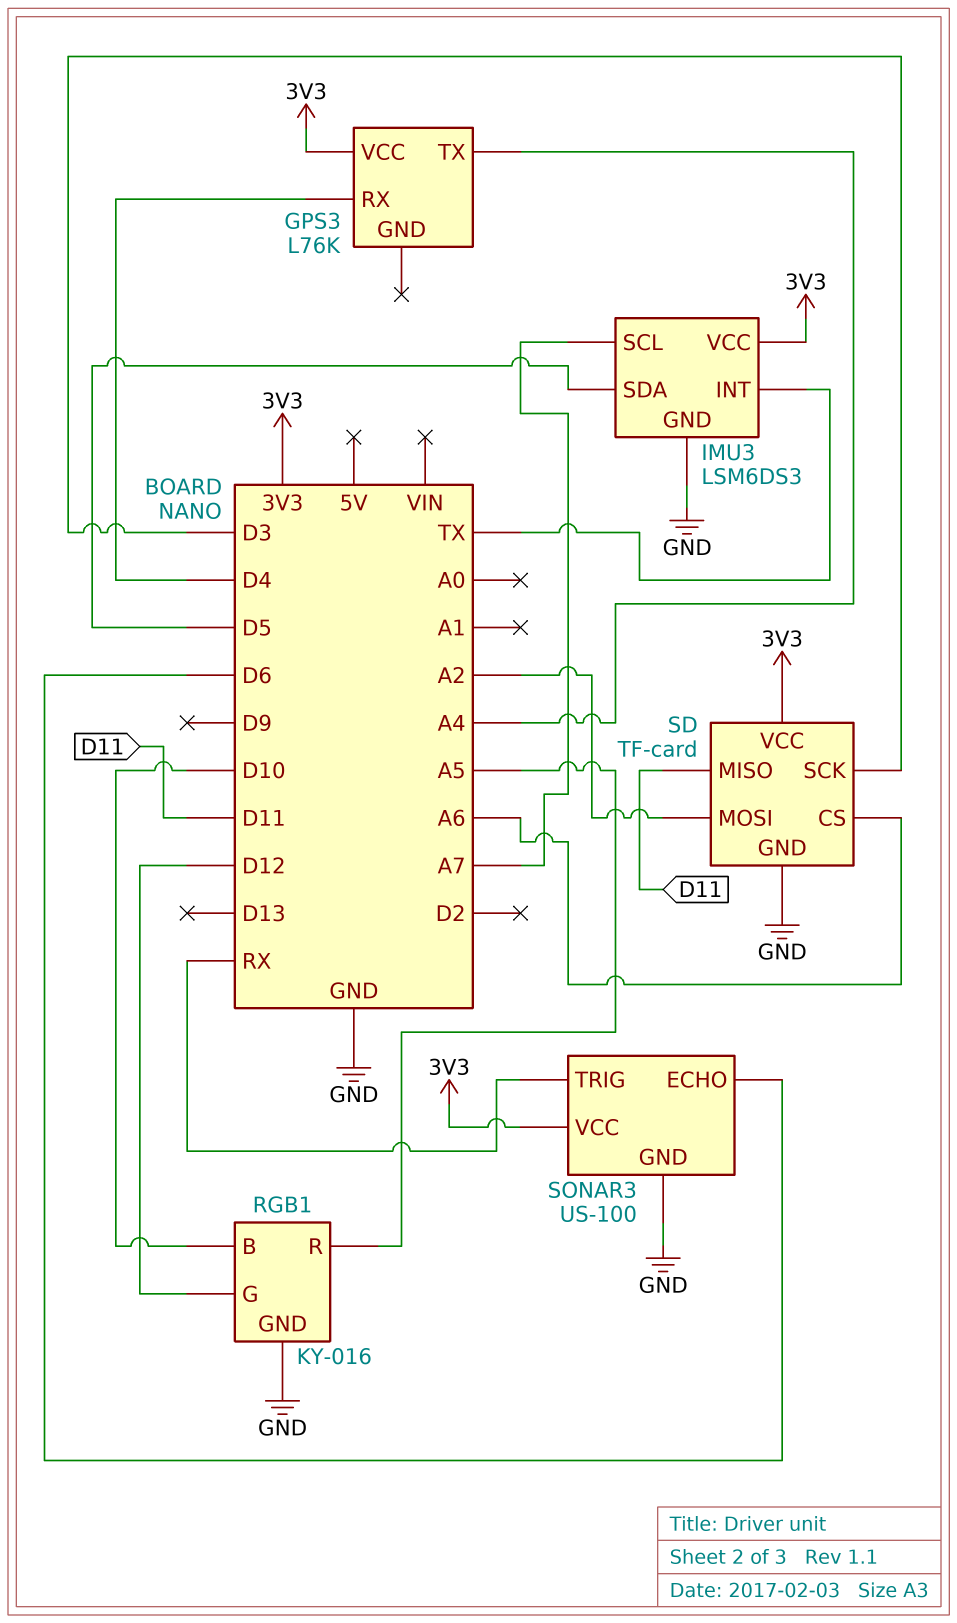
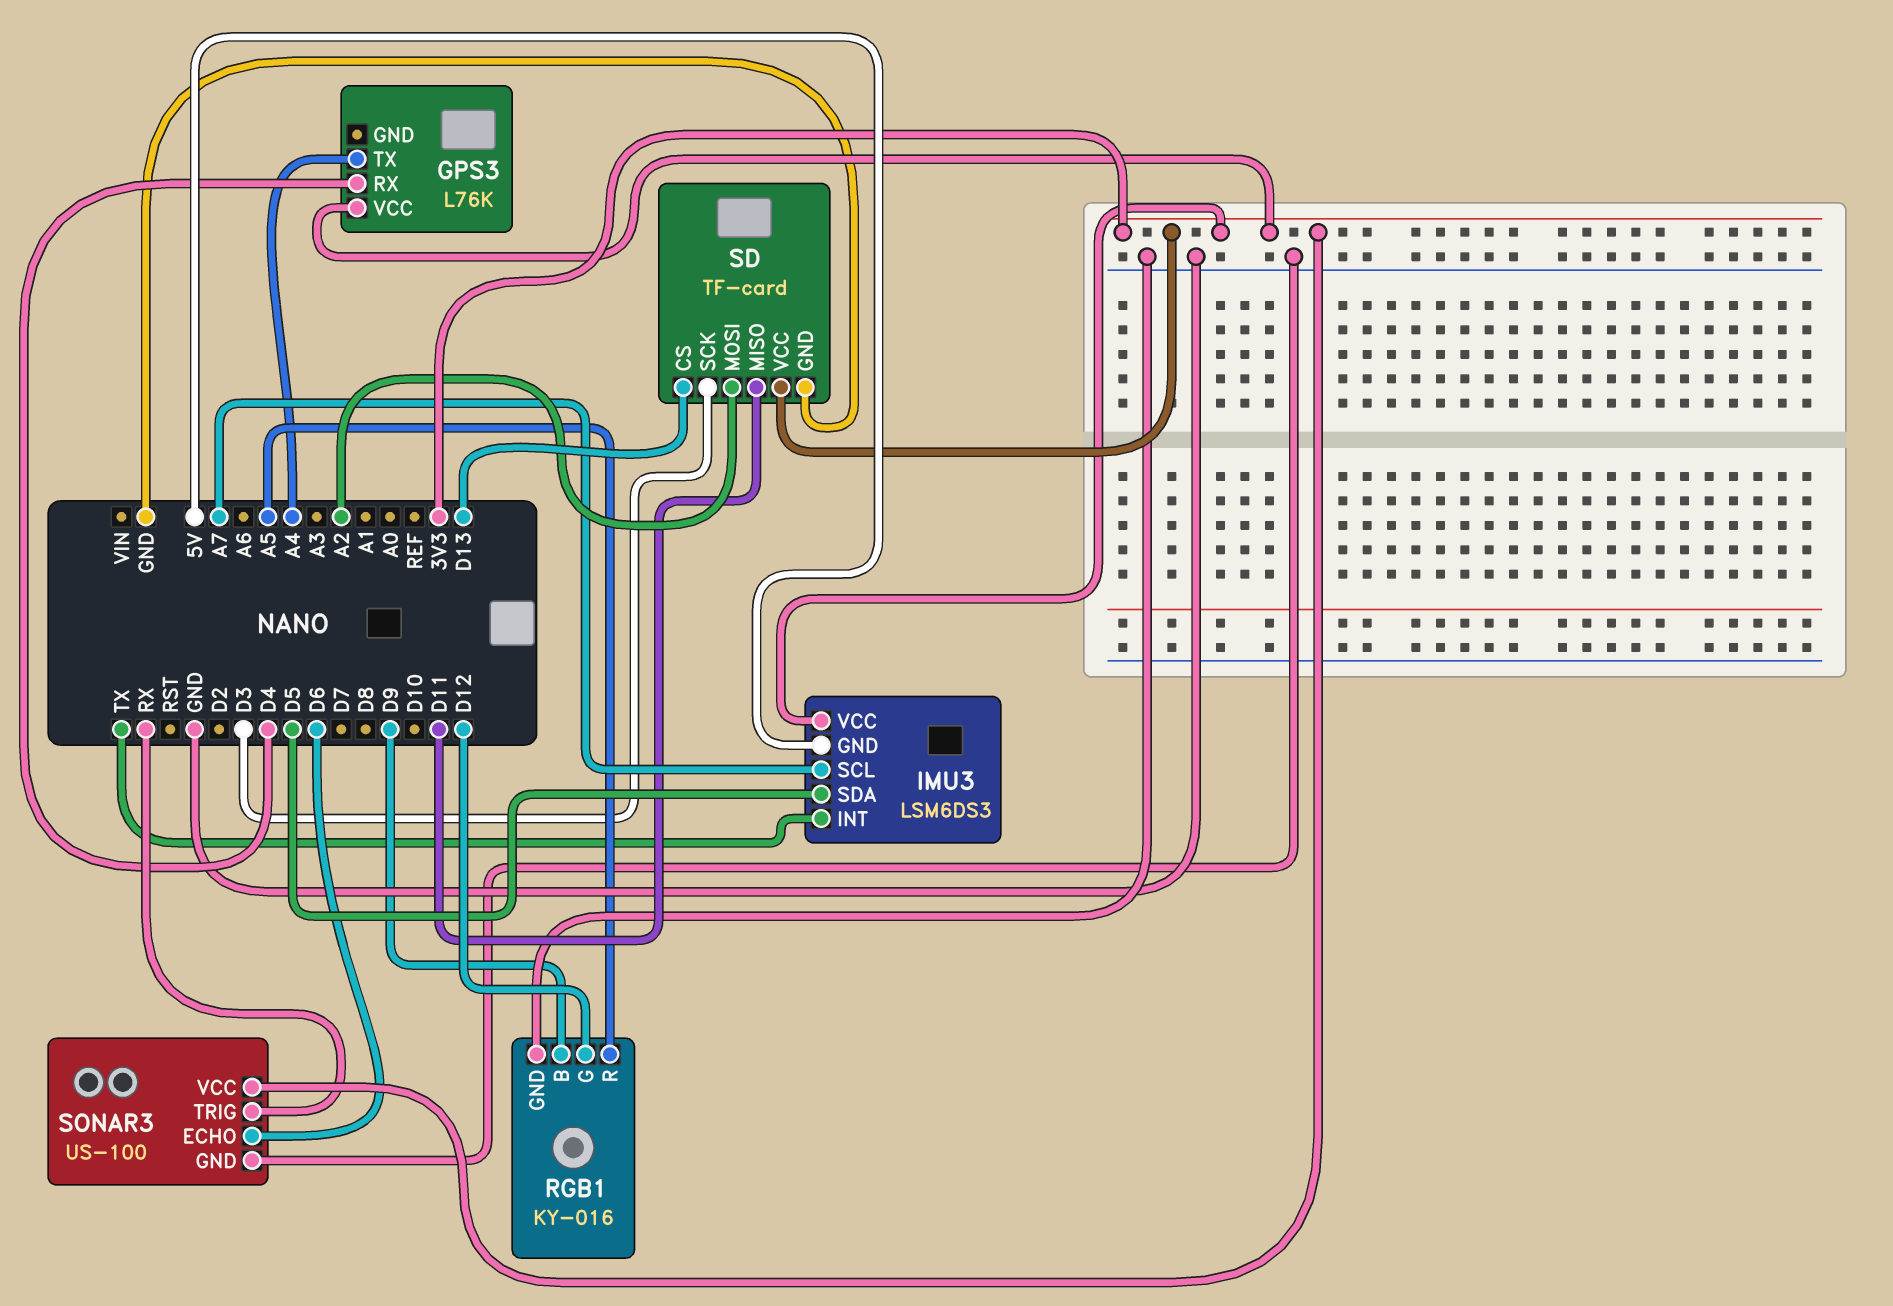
IMU3 pin GND: GND -> 5V
RGB1 pin B: D10 -> D9
SD pin CS: A6 -> D13

